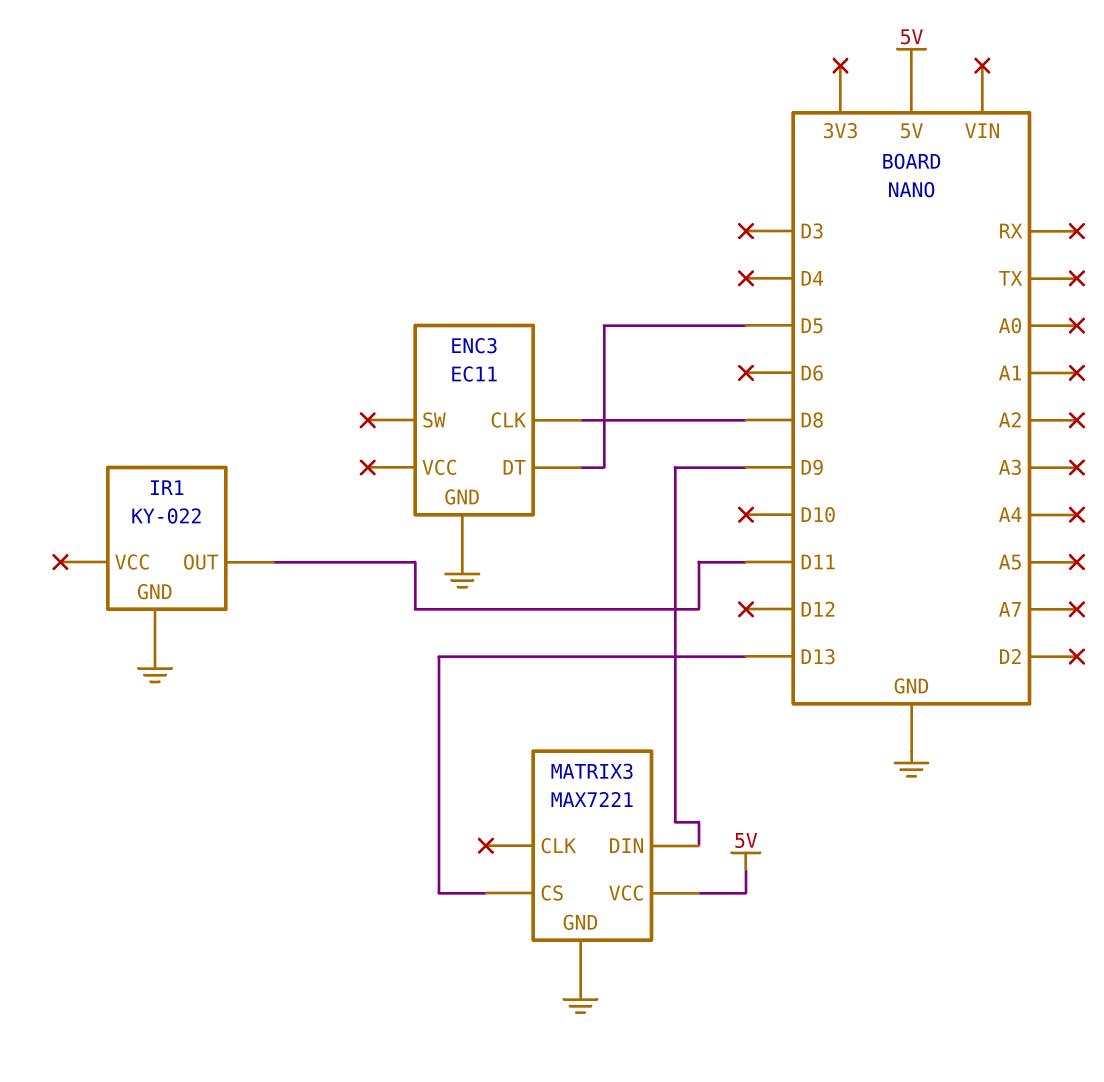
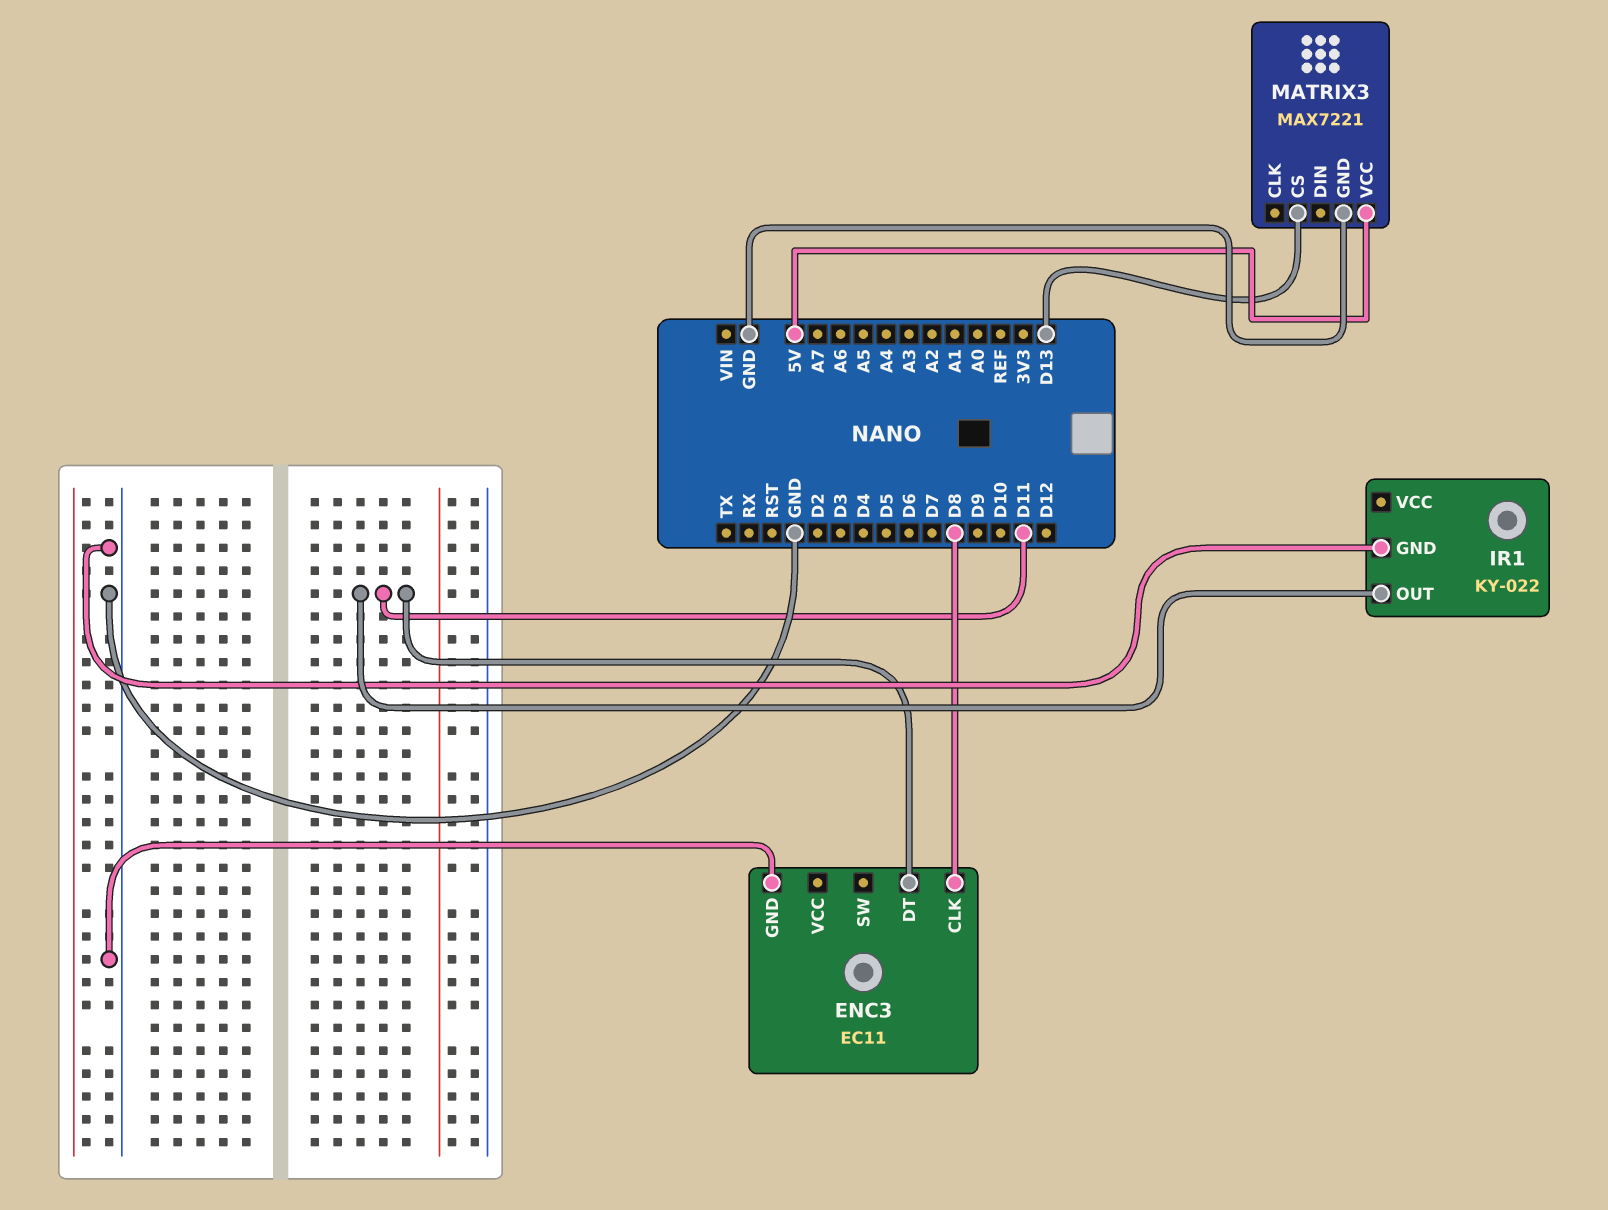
ENC3 pin DT: D5 -> D11
MATRIX3 pin DIN: D9 -> none

